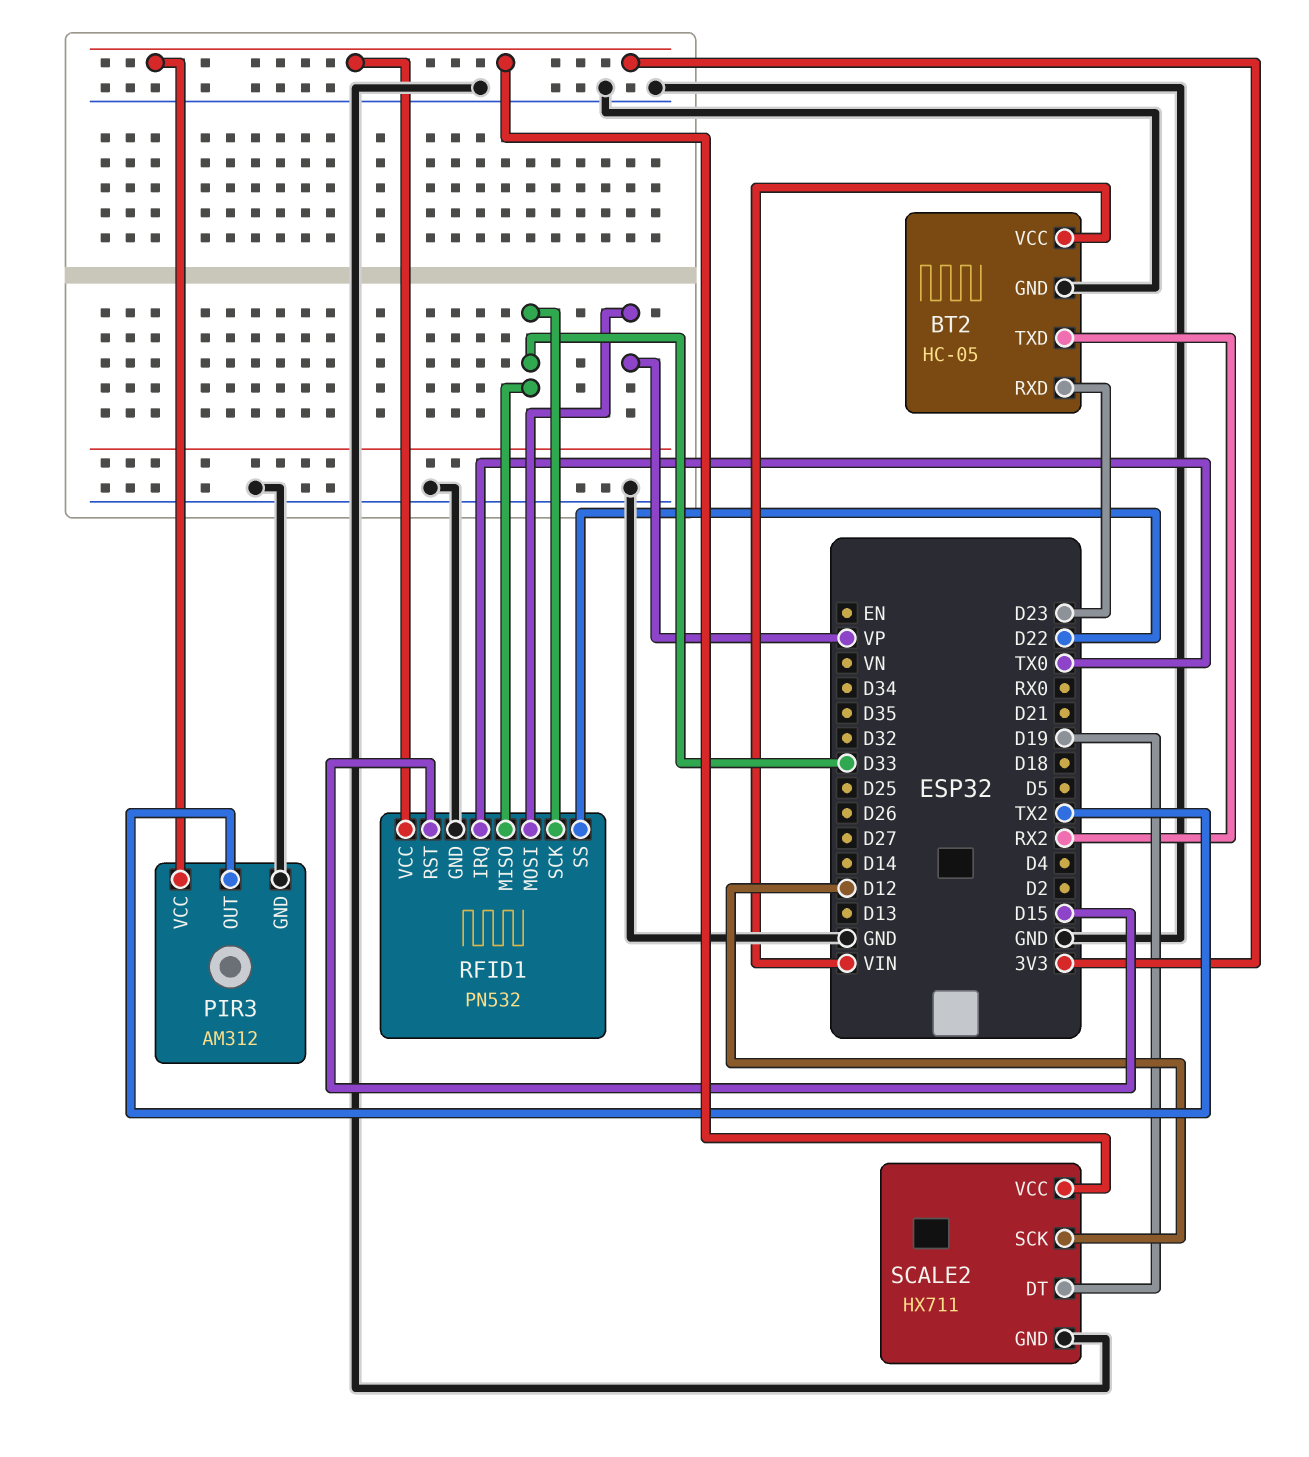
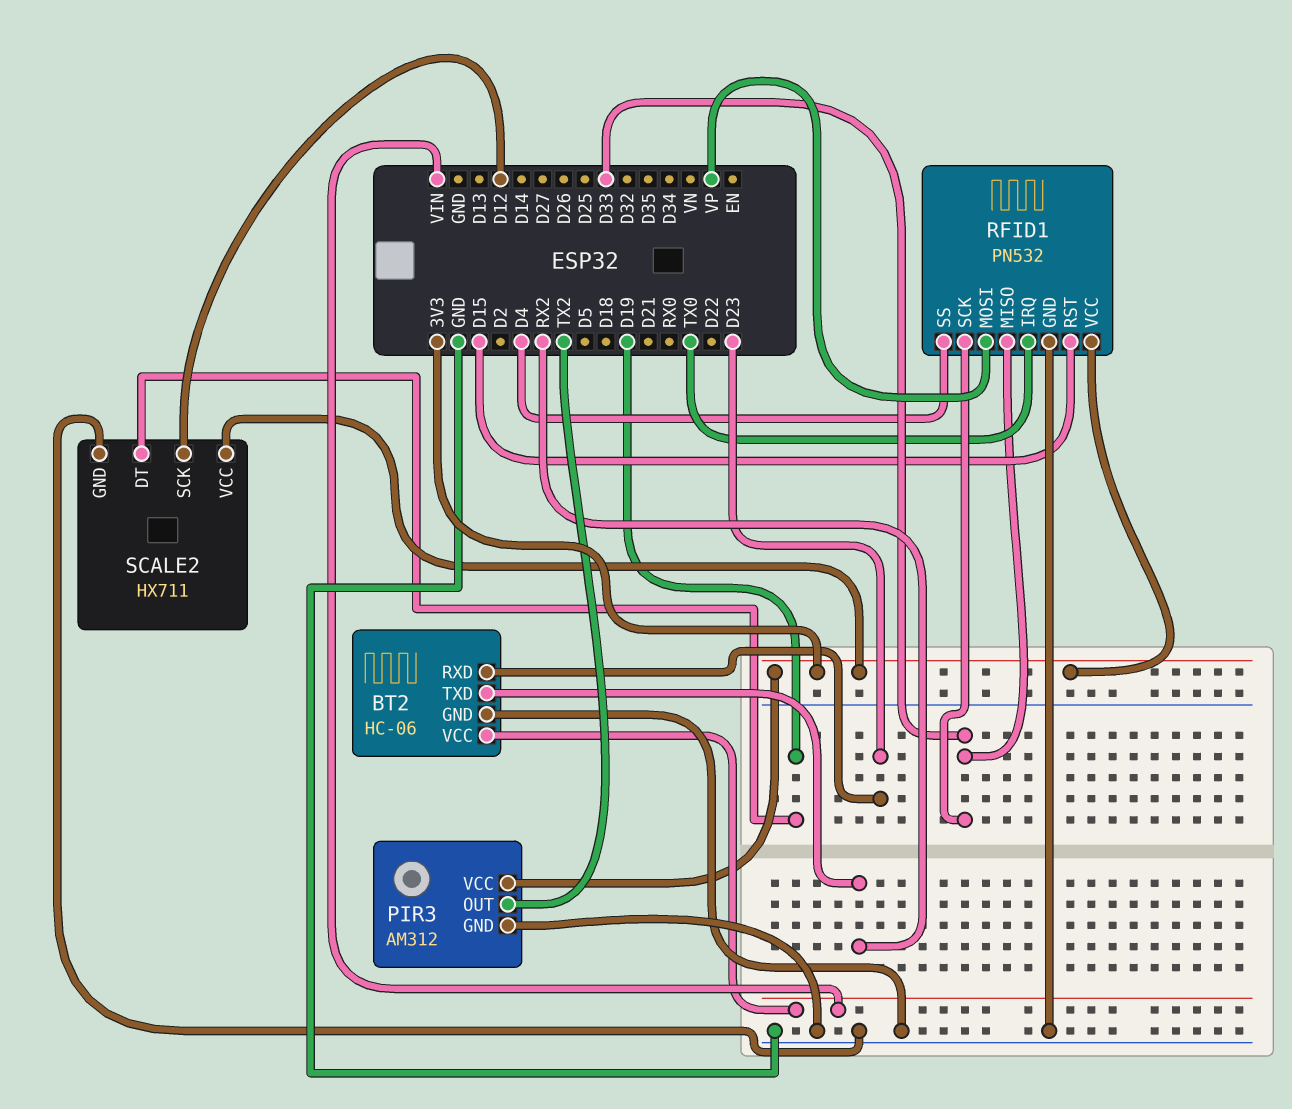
BT2: HC-05 -> HC-06
RFID1 pin SS: D22 -> D4

